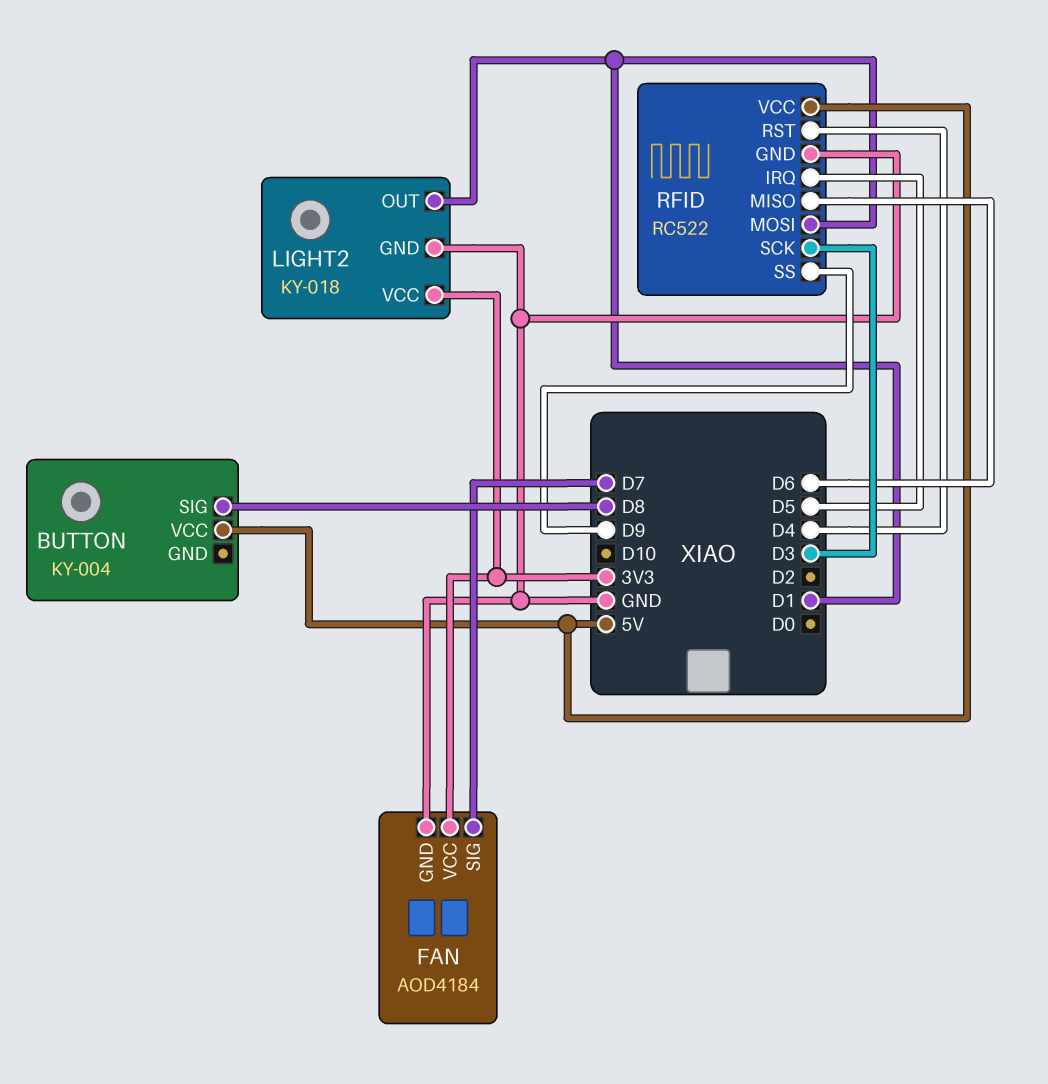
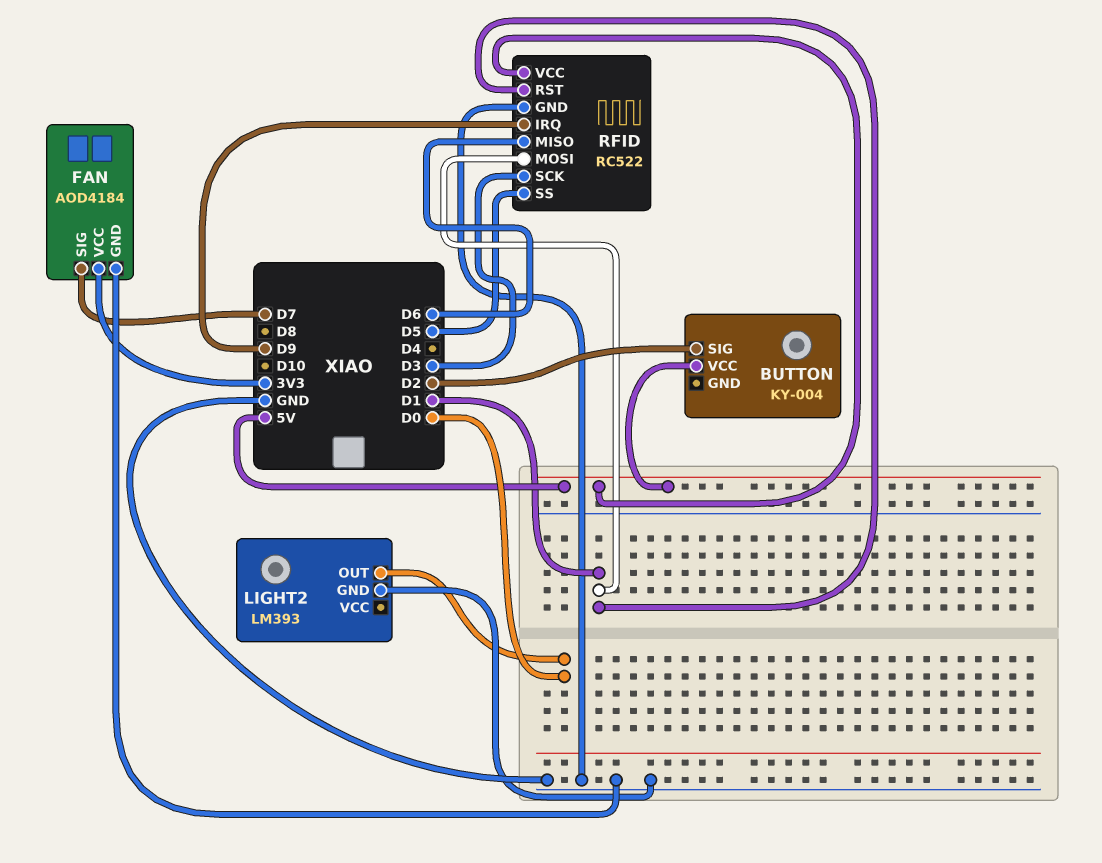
BUTTON pin SIG: D8 -> D2
LIGHT2: KY-018 -> LM393
LIGHT2 pin OUT: D1 -> D0
LIGHT2 pin VCC: 3V3 -> none
RFID pin IRQ: D5 -> D9
RFID pin RST: D4 -> D1
RFID pin SS: D9 -> D5

